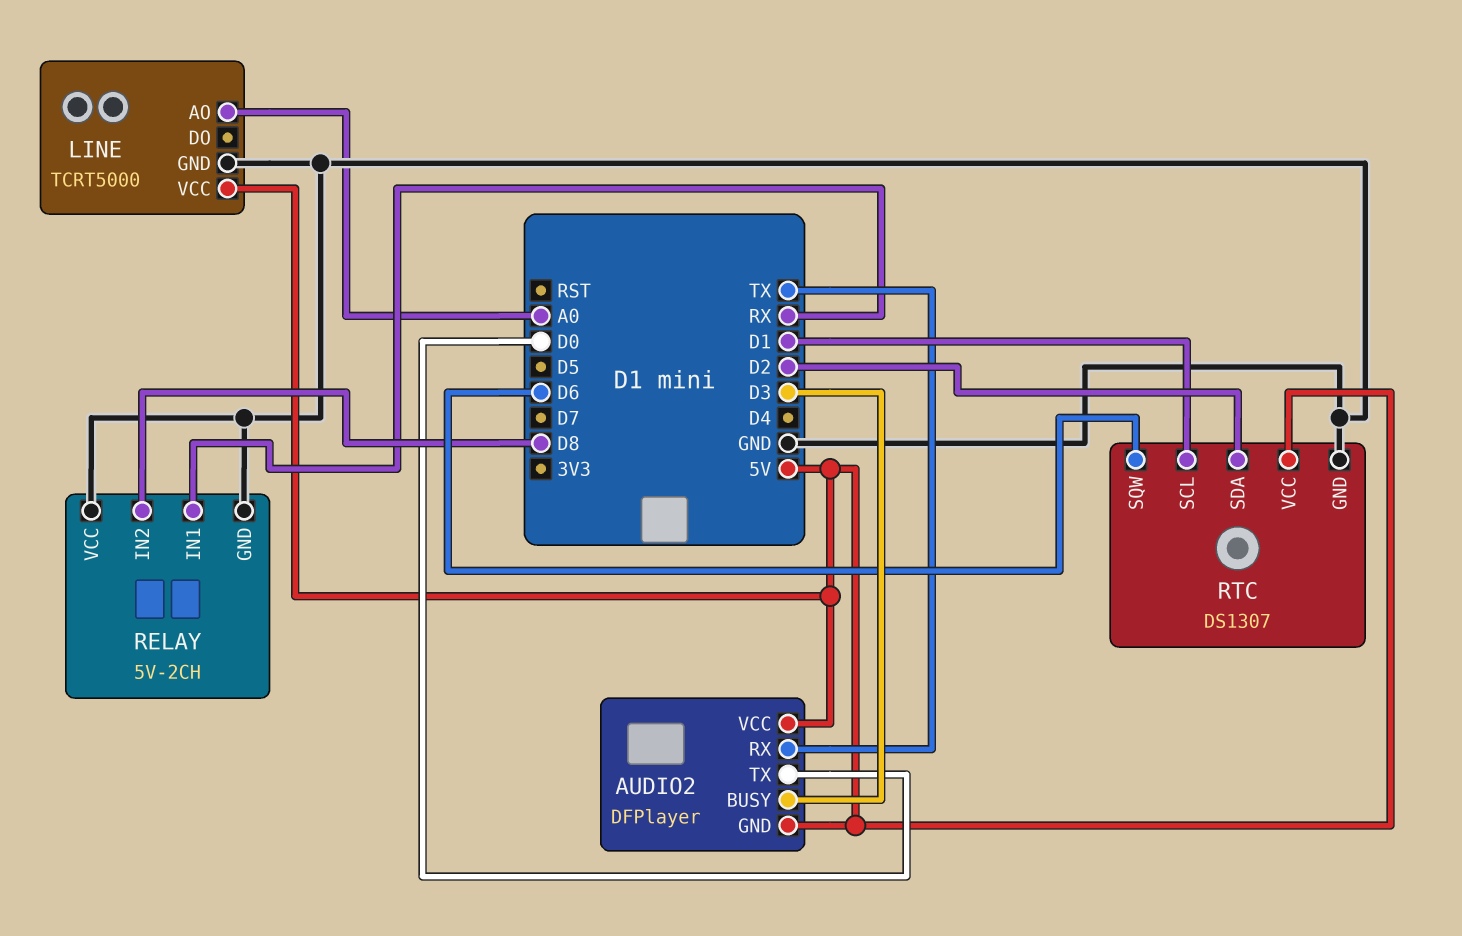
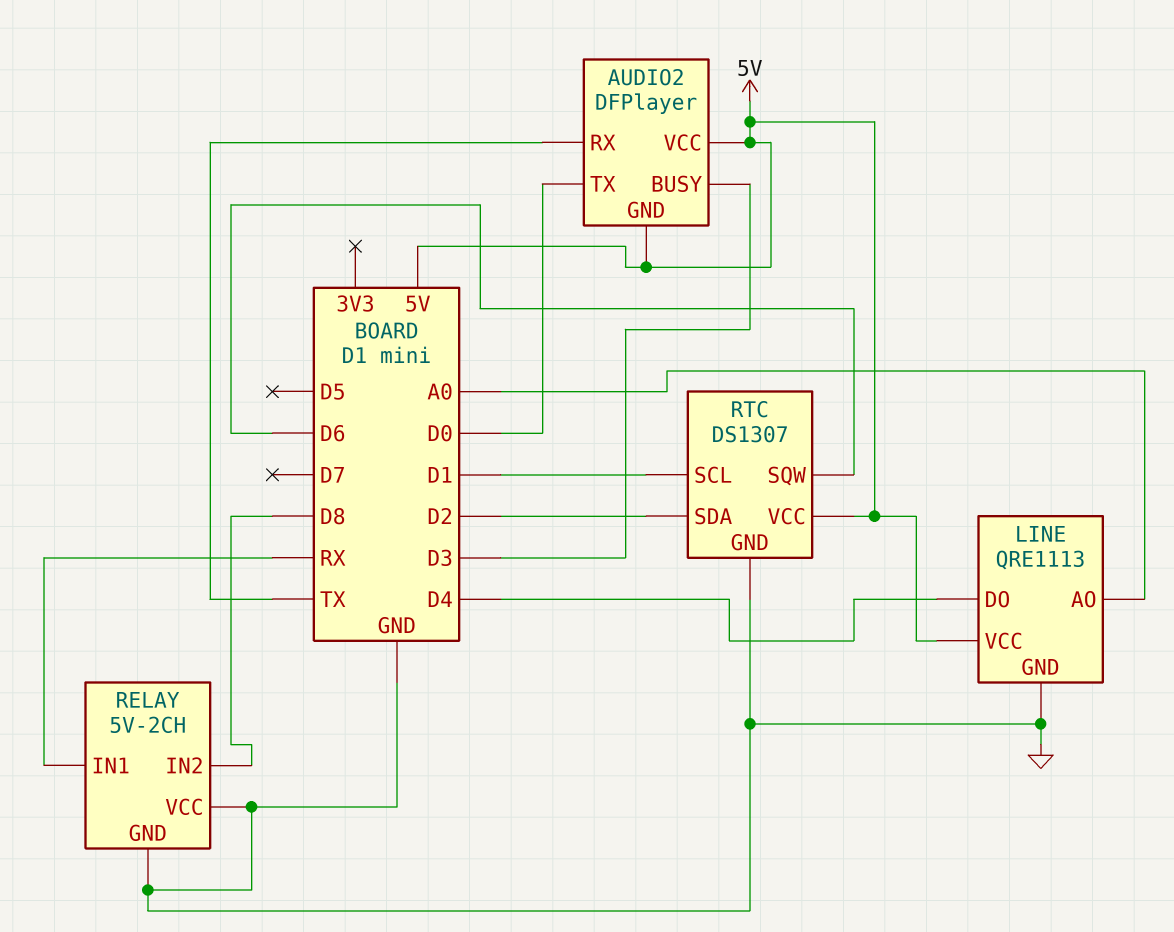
LINE: TCRT5000 -> QRE1113
LINE pin DO: none -> D4

